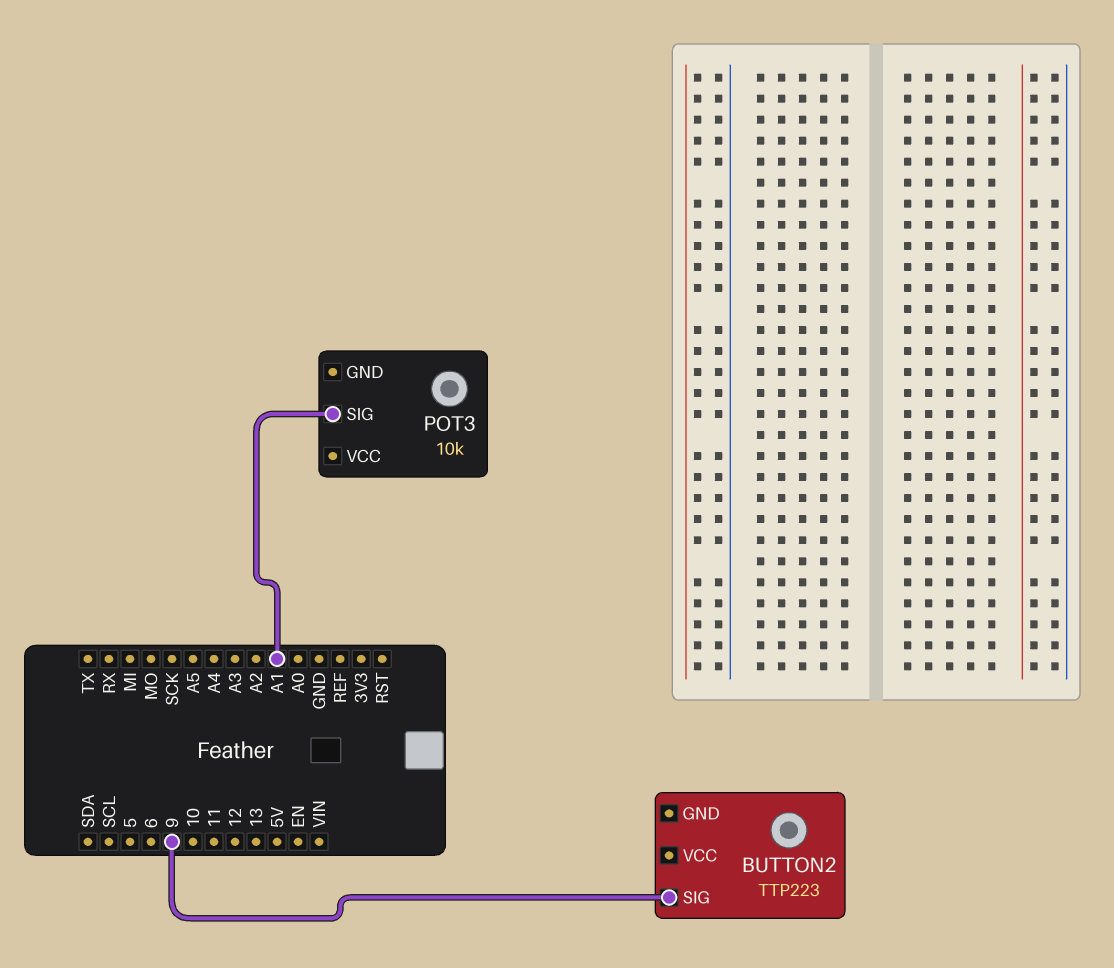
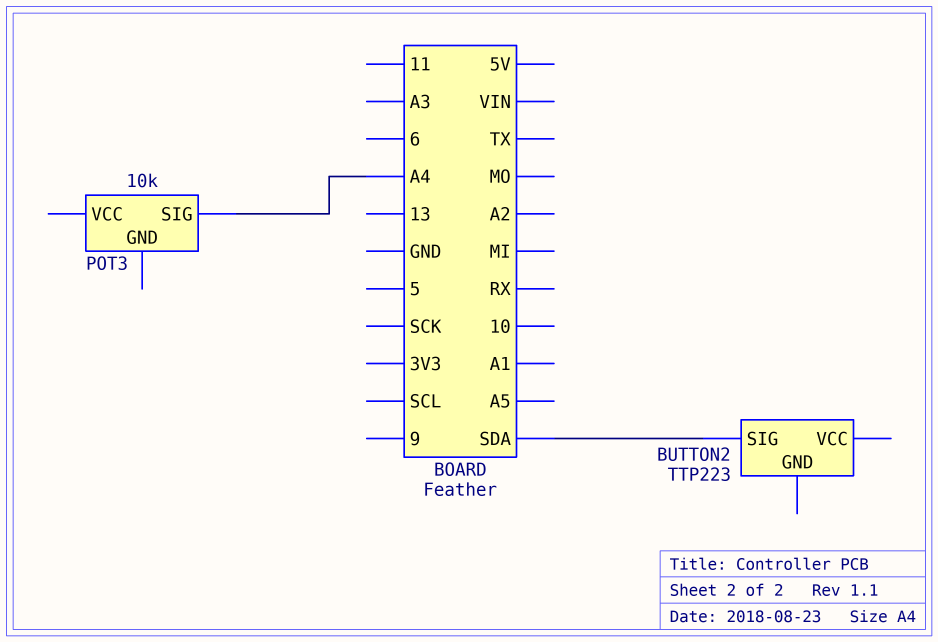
BUTTON2 pin SIG: 9 -> SDA
POT3 pin SIG: A1 -> A4

